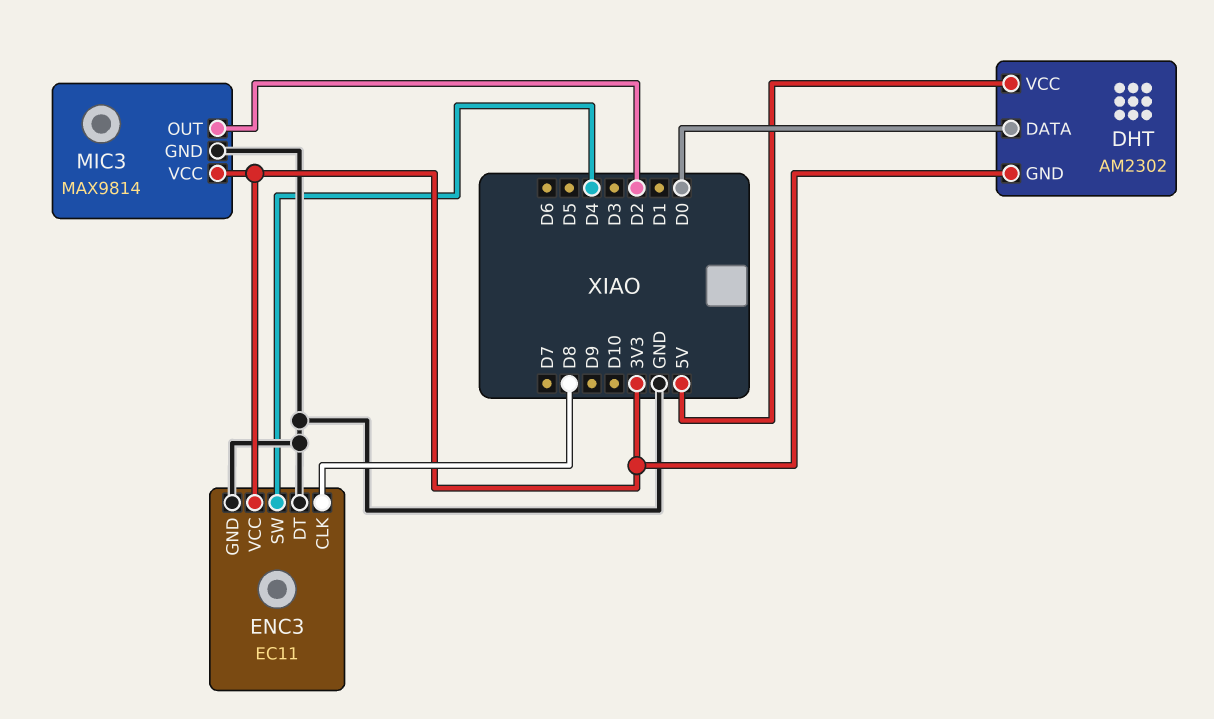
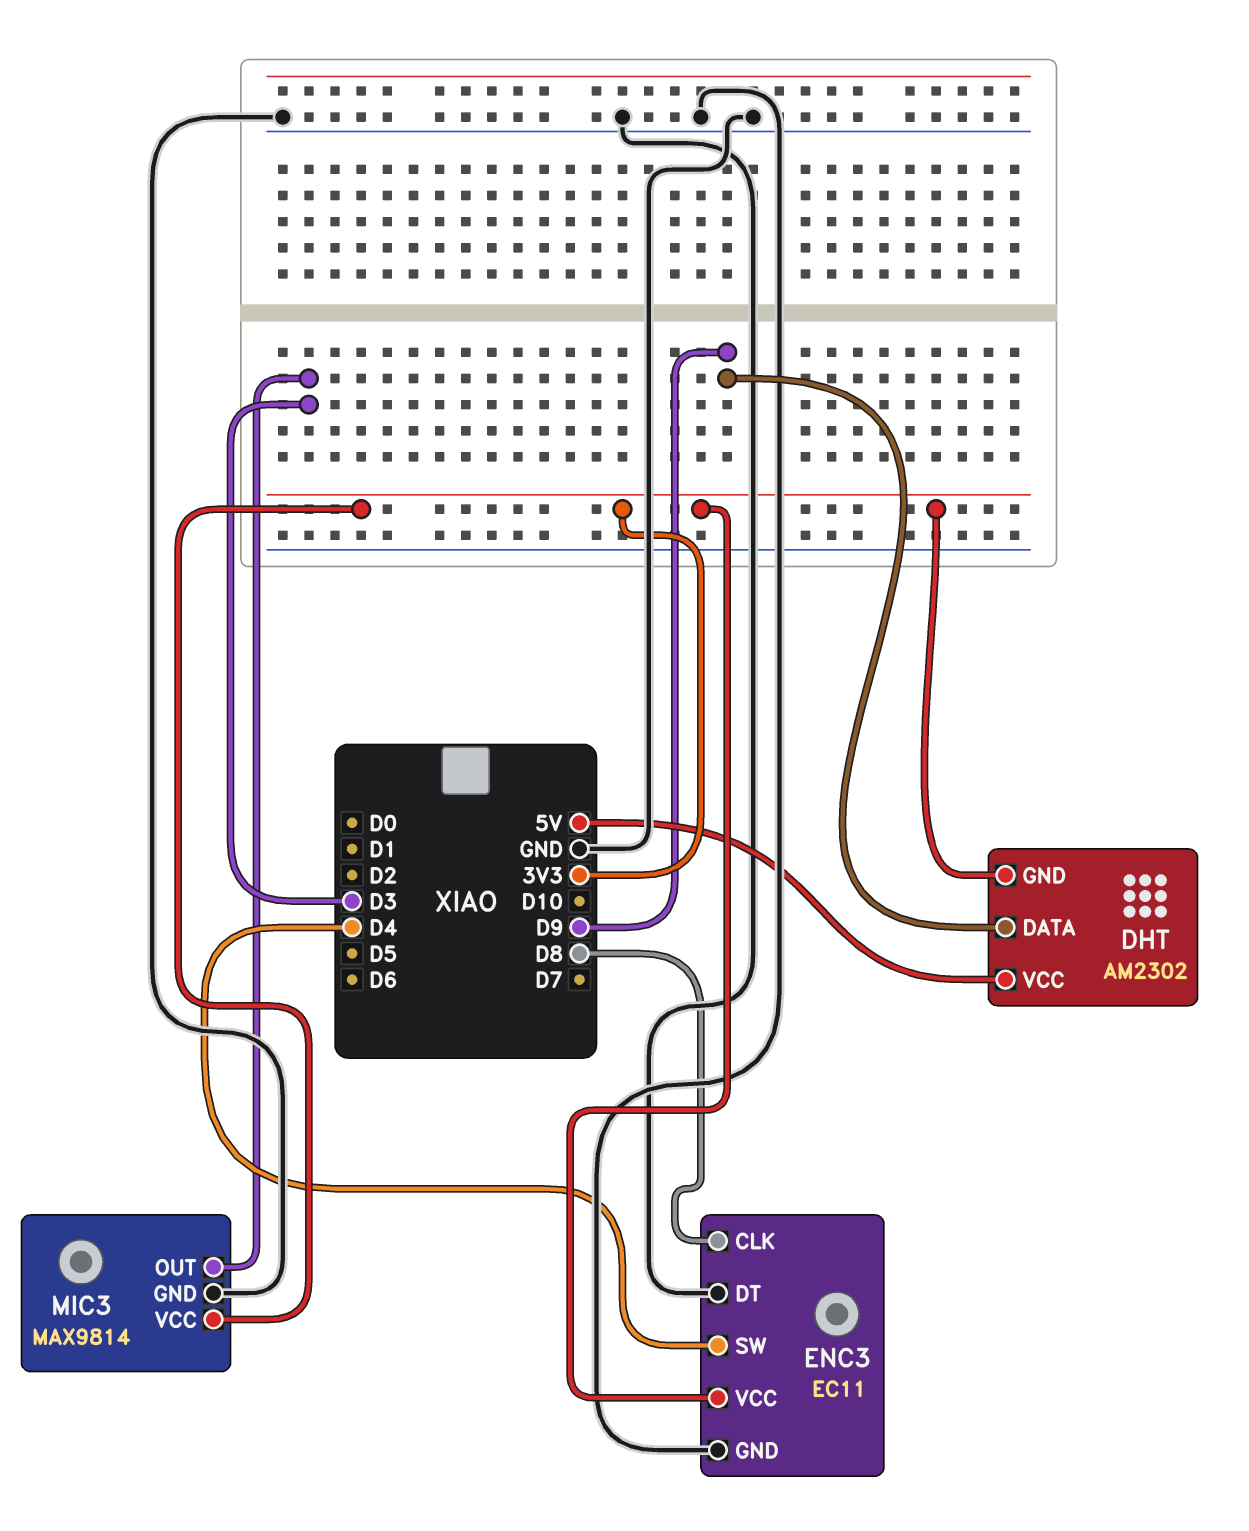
DHT pin DATA: D0 -> D9
MIC3 pin OUT: D2 -> D3

